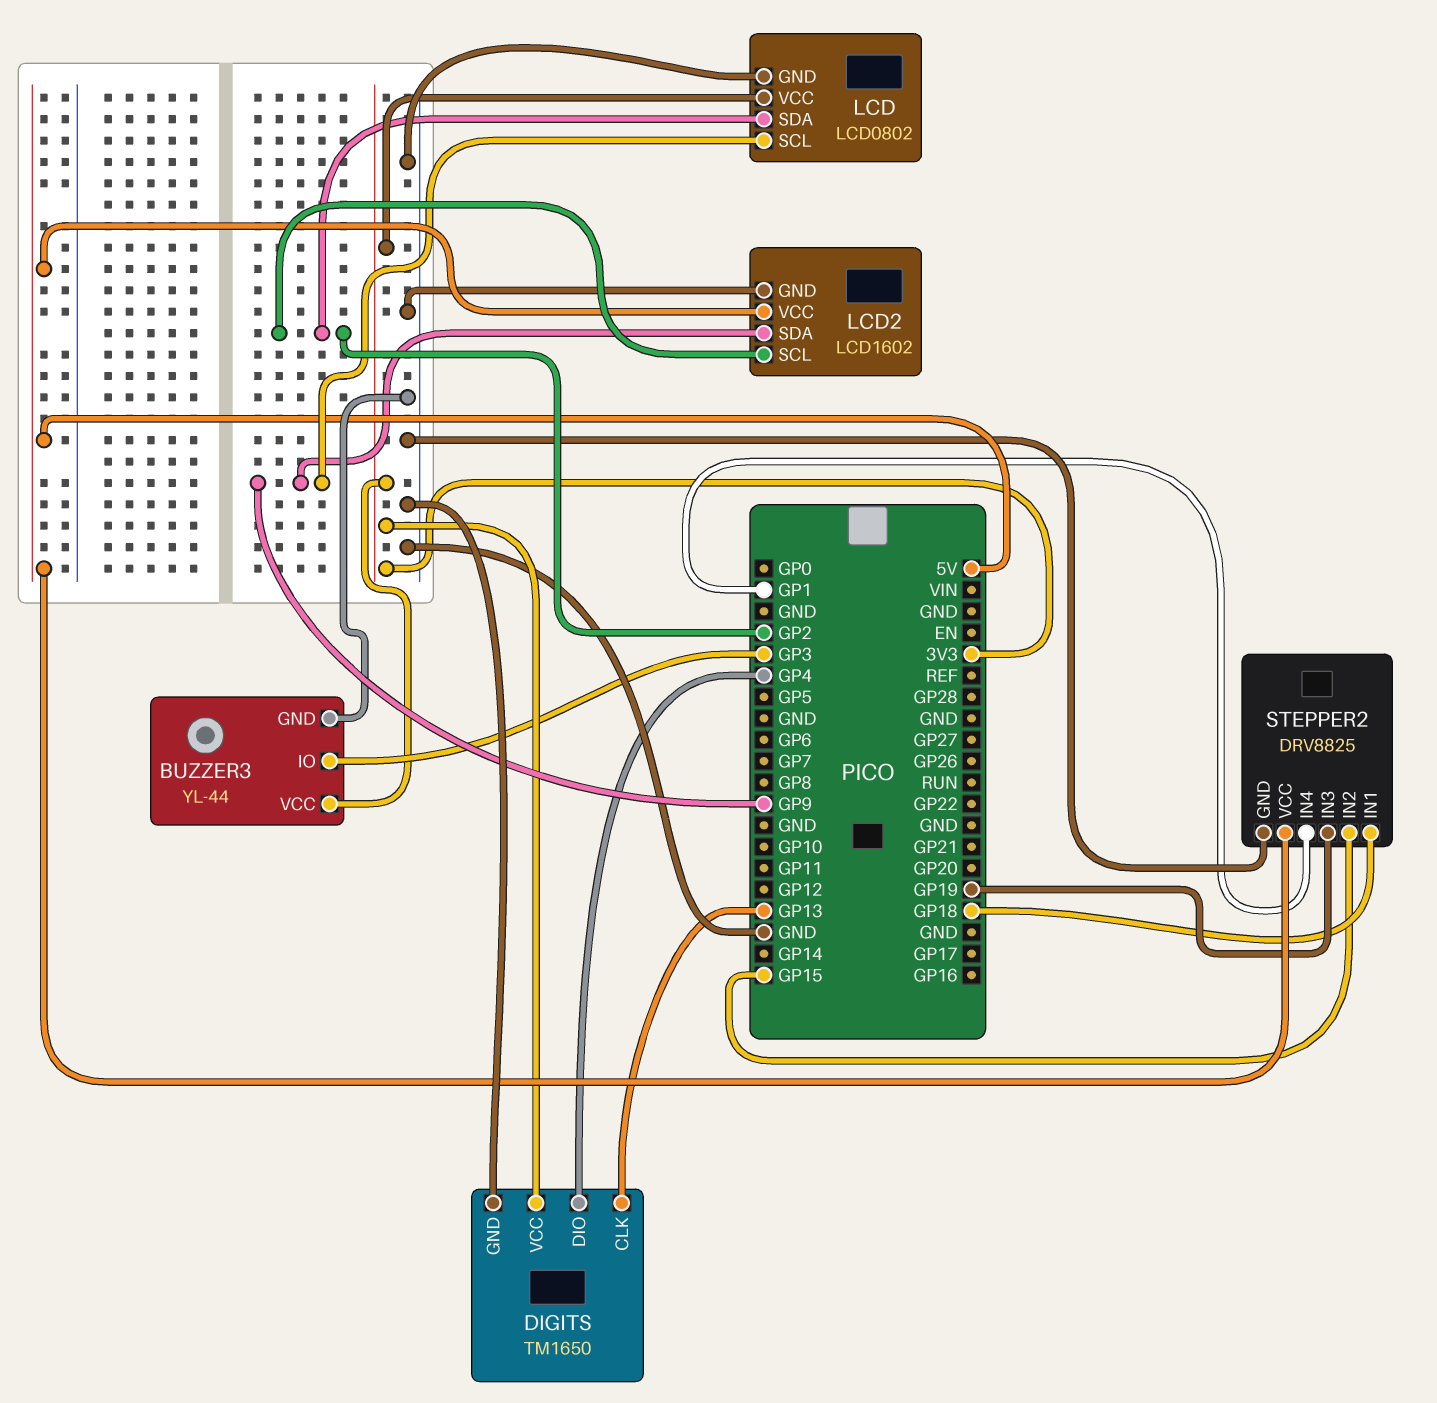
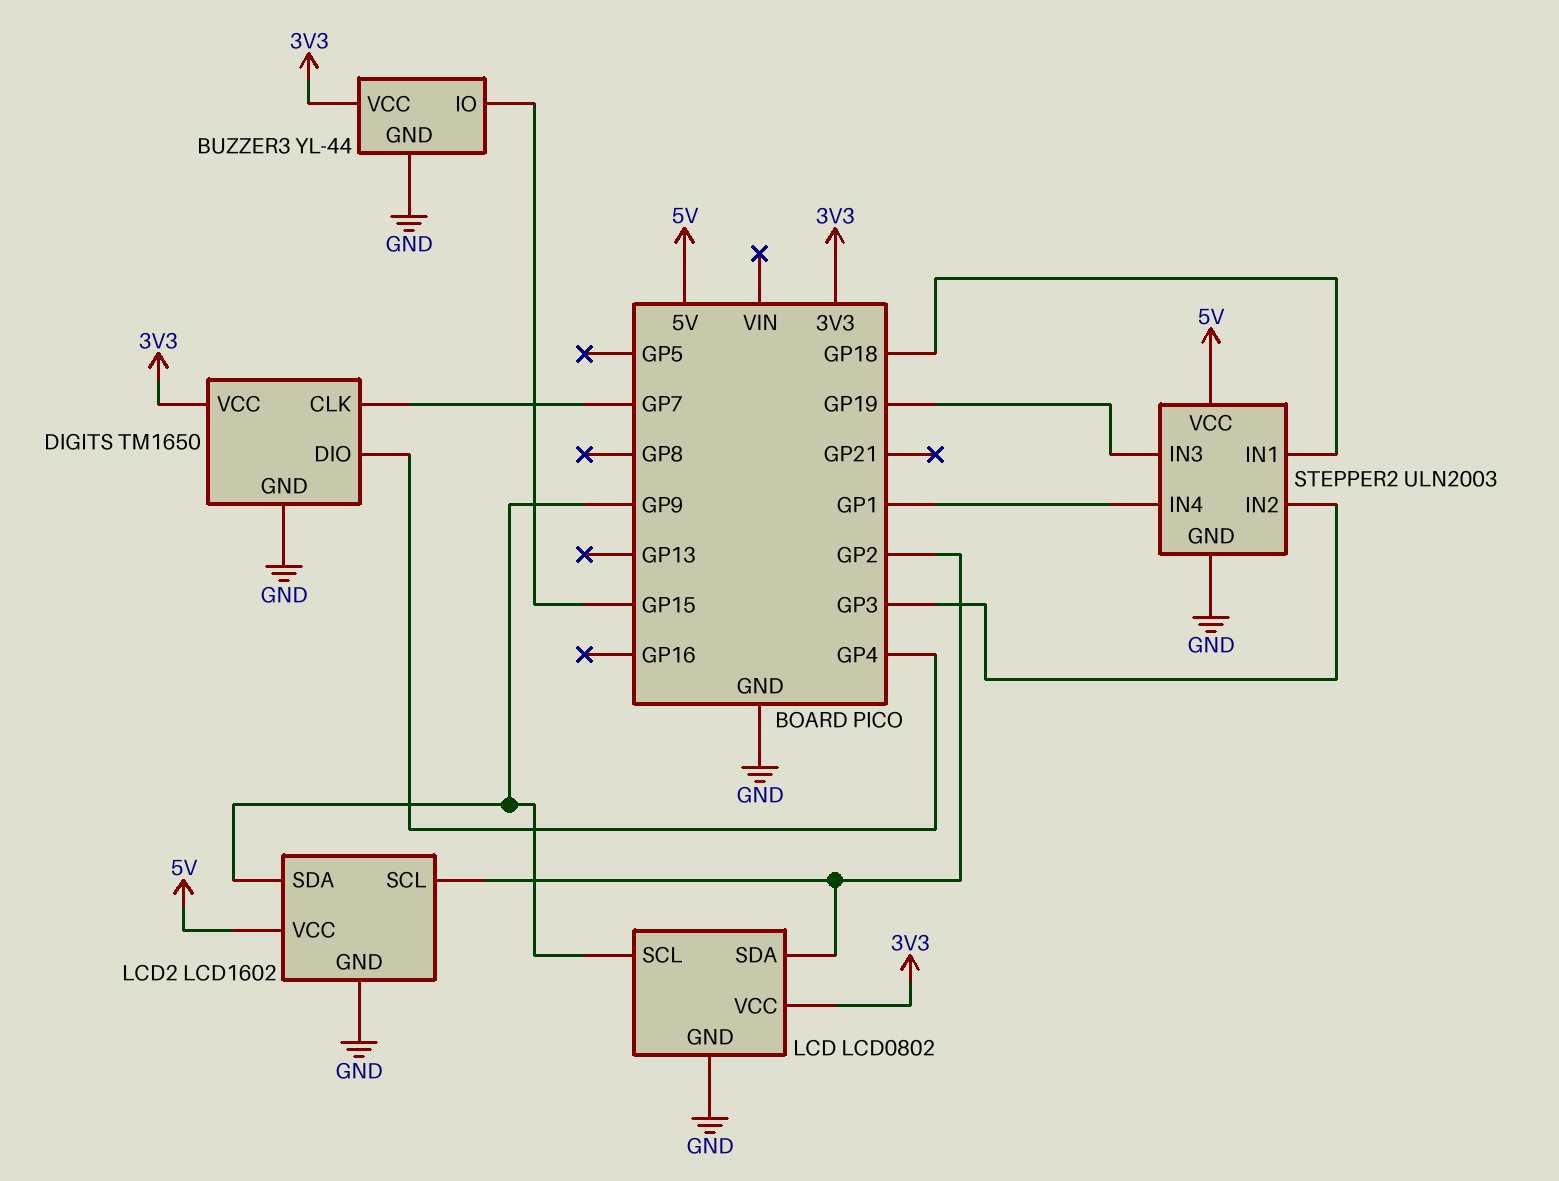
BUZZER3 pin IO: GP3 -> GP15
DIGITS pin CLK: GP13 -> GP7
STEPPER2: DRV8825 -> ULN2003
STEPPER2 pin IN2: GP15 -> GP3

